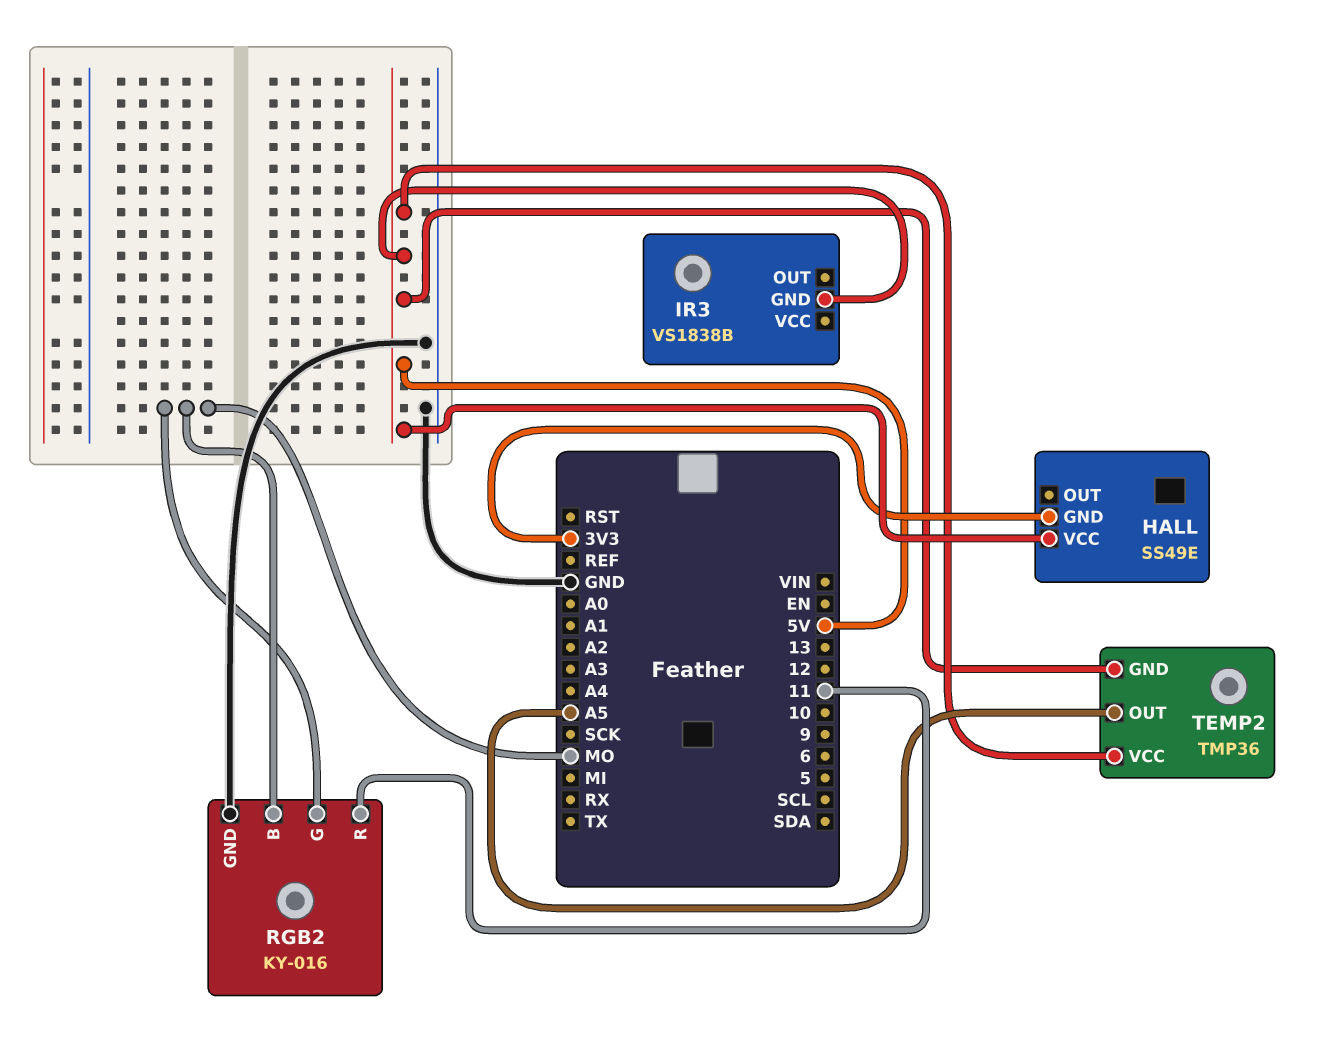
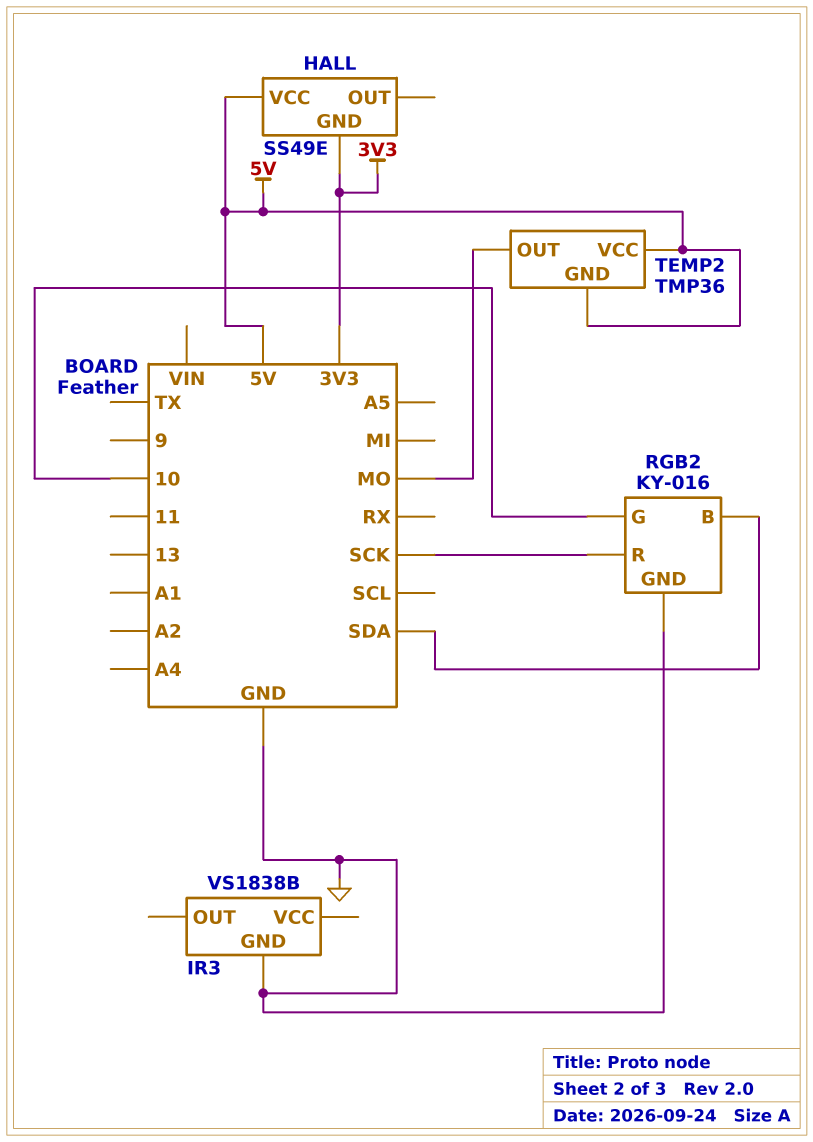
IR3 pin GND: 5V -> GND
RGB2 pin B: MO -> SDA
RGB2 pin G: MO -> 10
RGB2 pin R: 11 -> SCK
TEMP2 pin OUT: A5 -> MO

